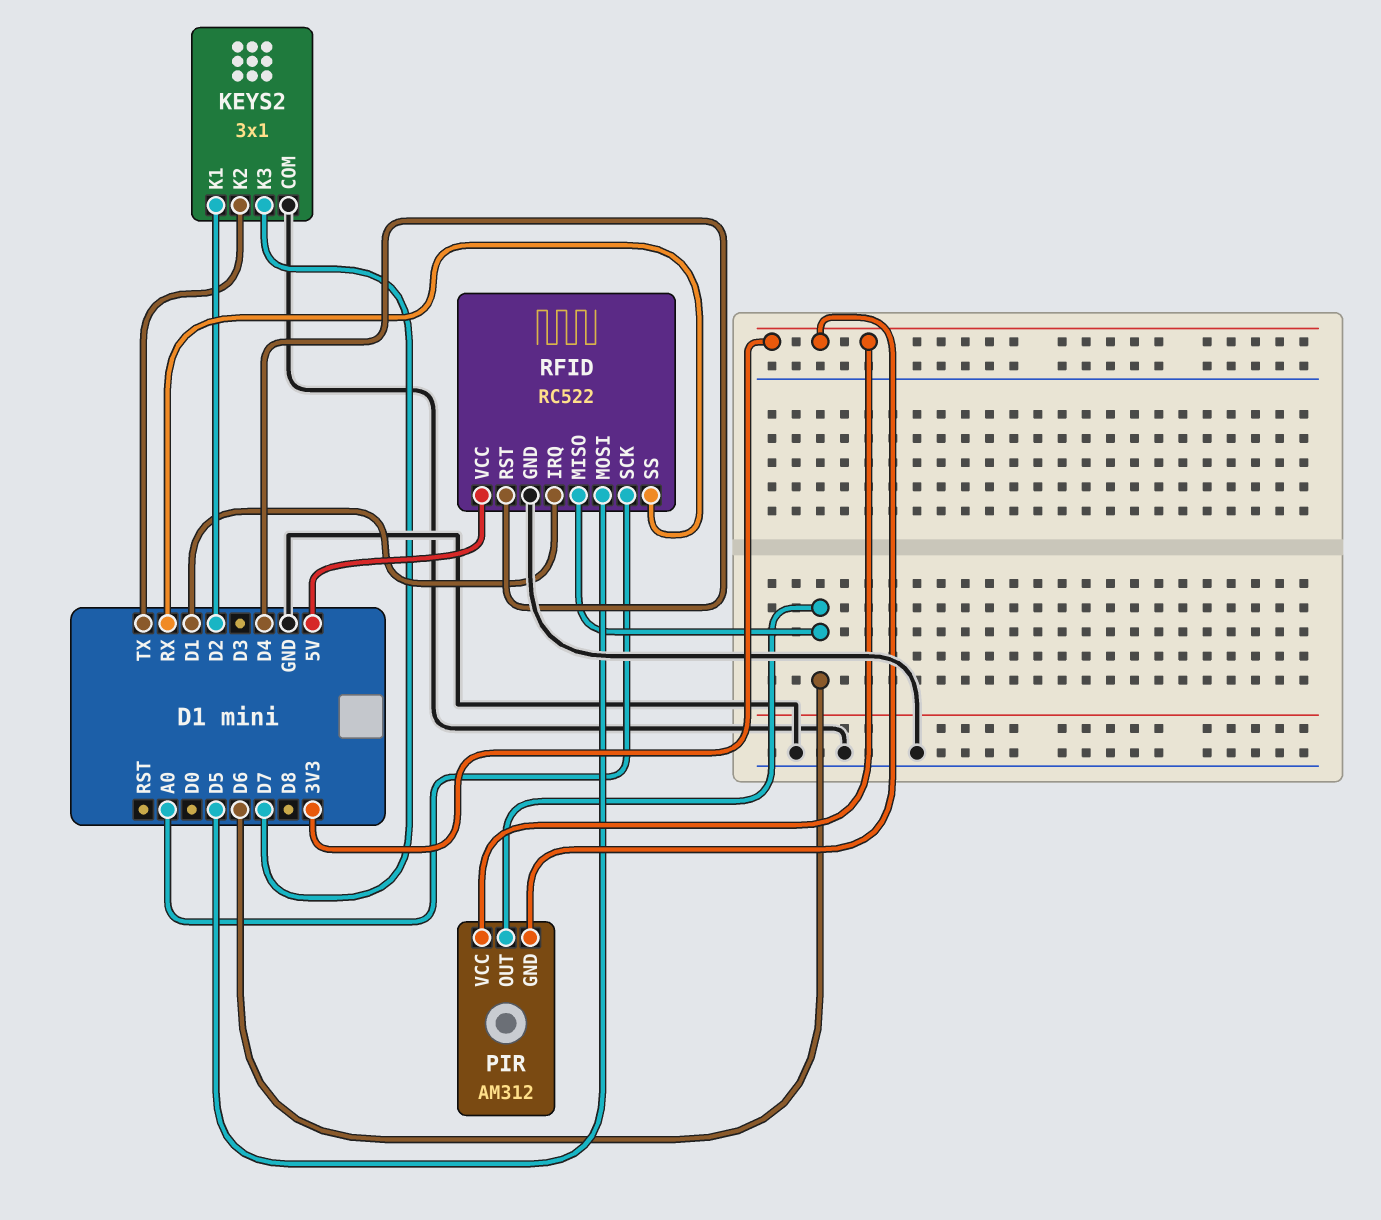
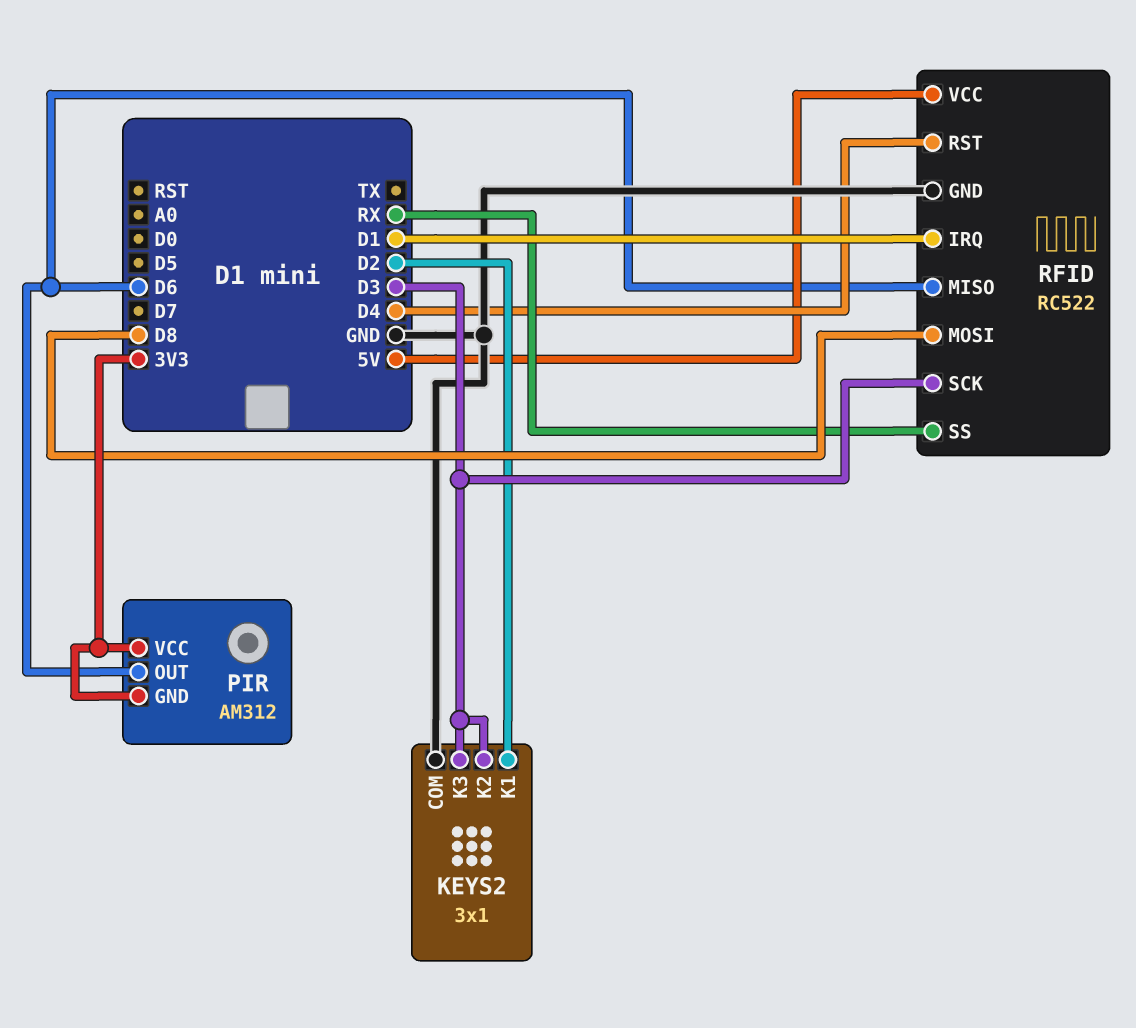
KEYS2 pin K2: TX -> D3
KEYS2 pin K3: D7 -> D3
RFID pin MOSI: D5 -> D8
RFID pin SCK: A0 -> D3

